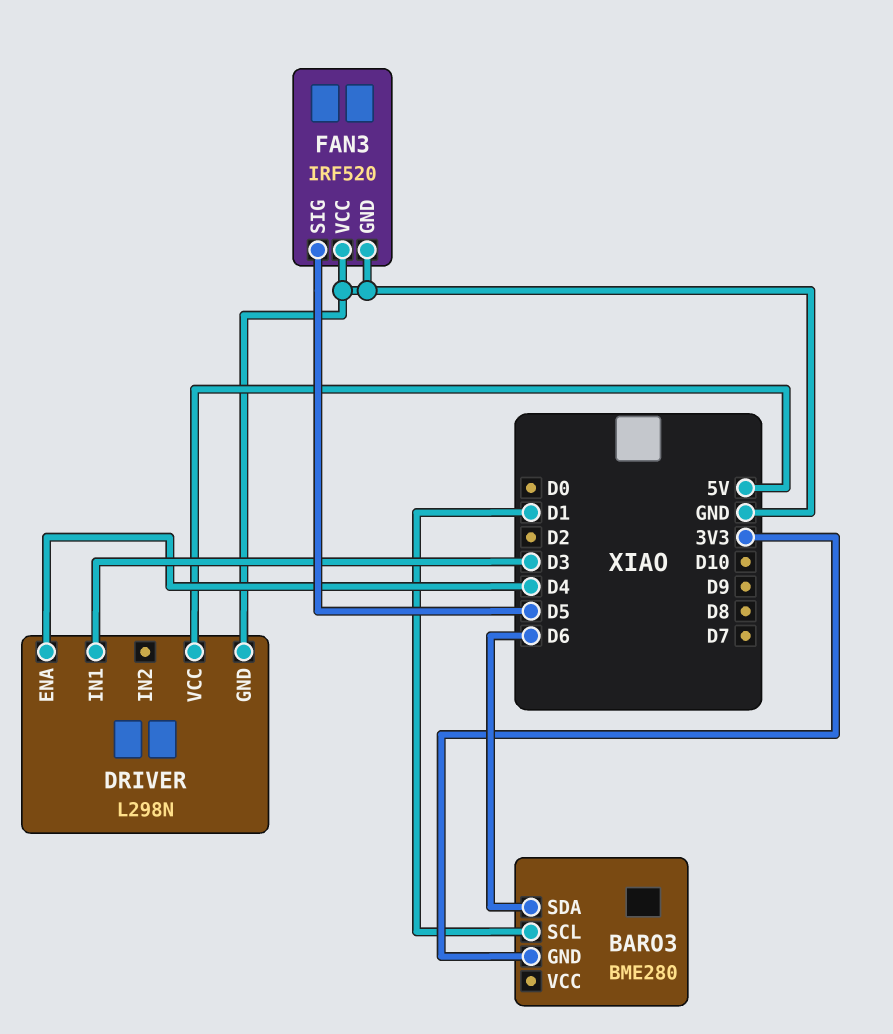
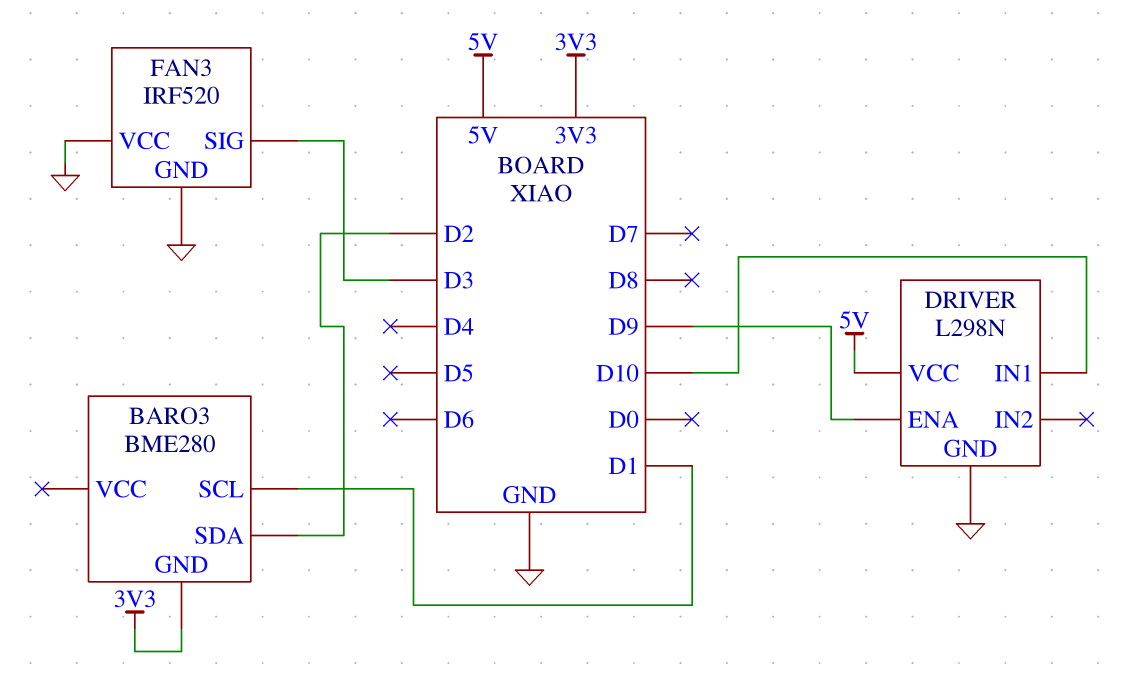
BARO3 pin SDA: D6 -> D2
DRIVER pin ENA: D4 -> D9
DRIVER pin IN1: D3 -> D10
FAN3 pin SIG: D5 -> D3

